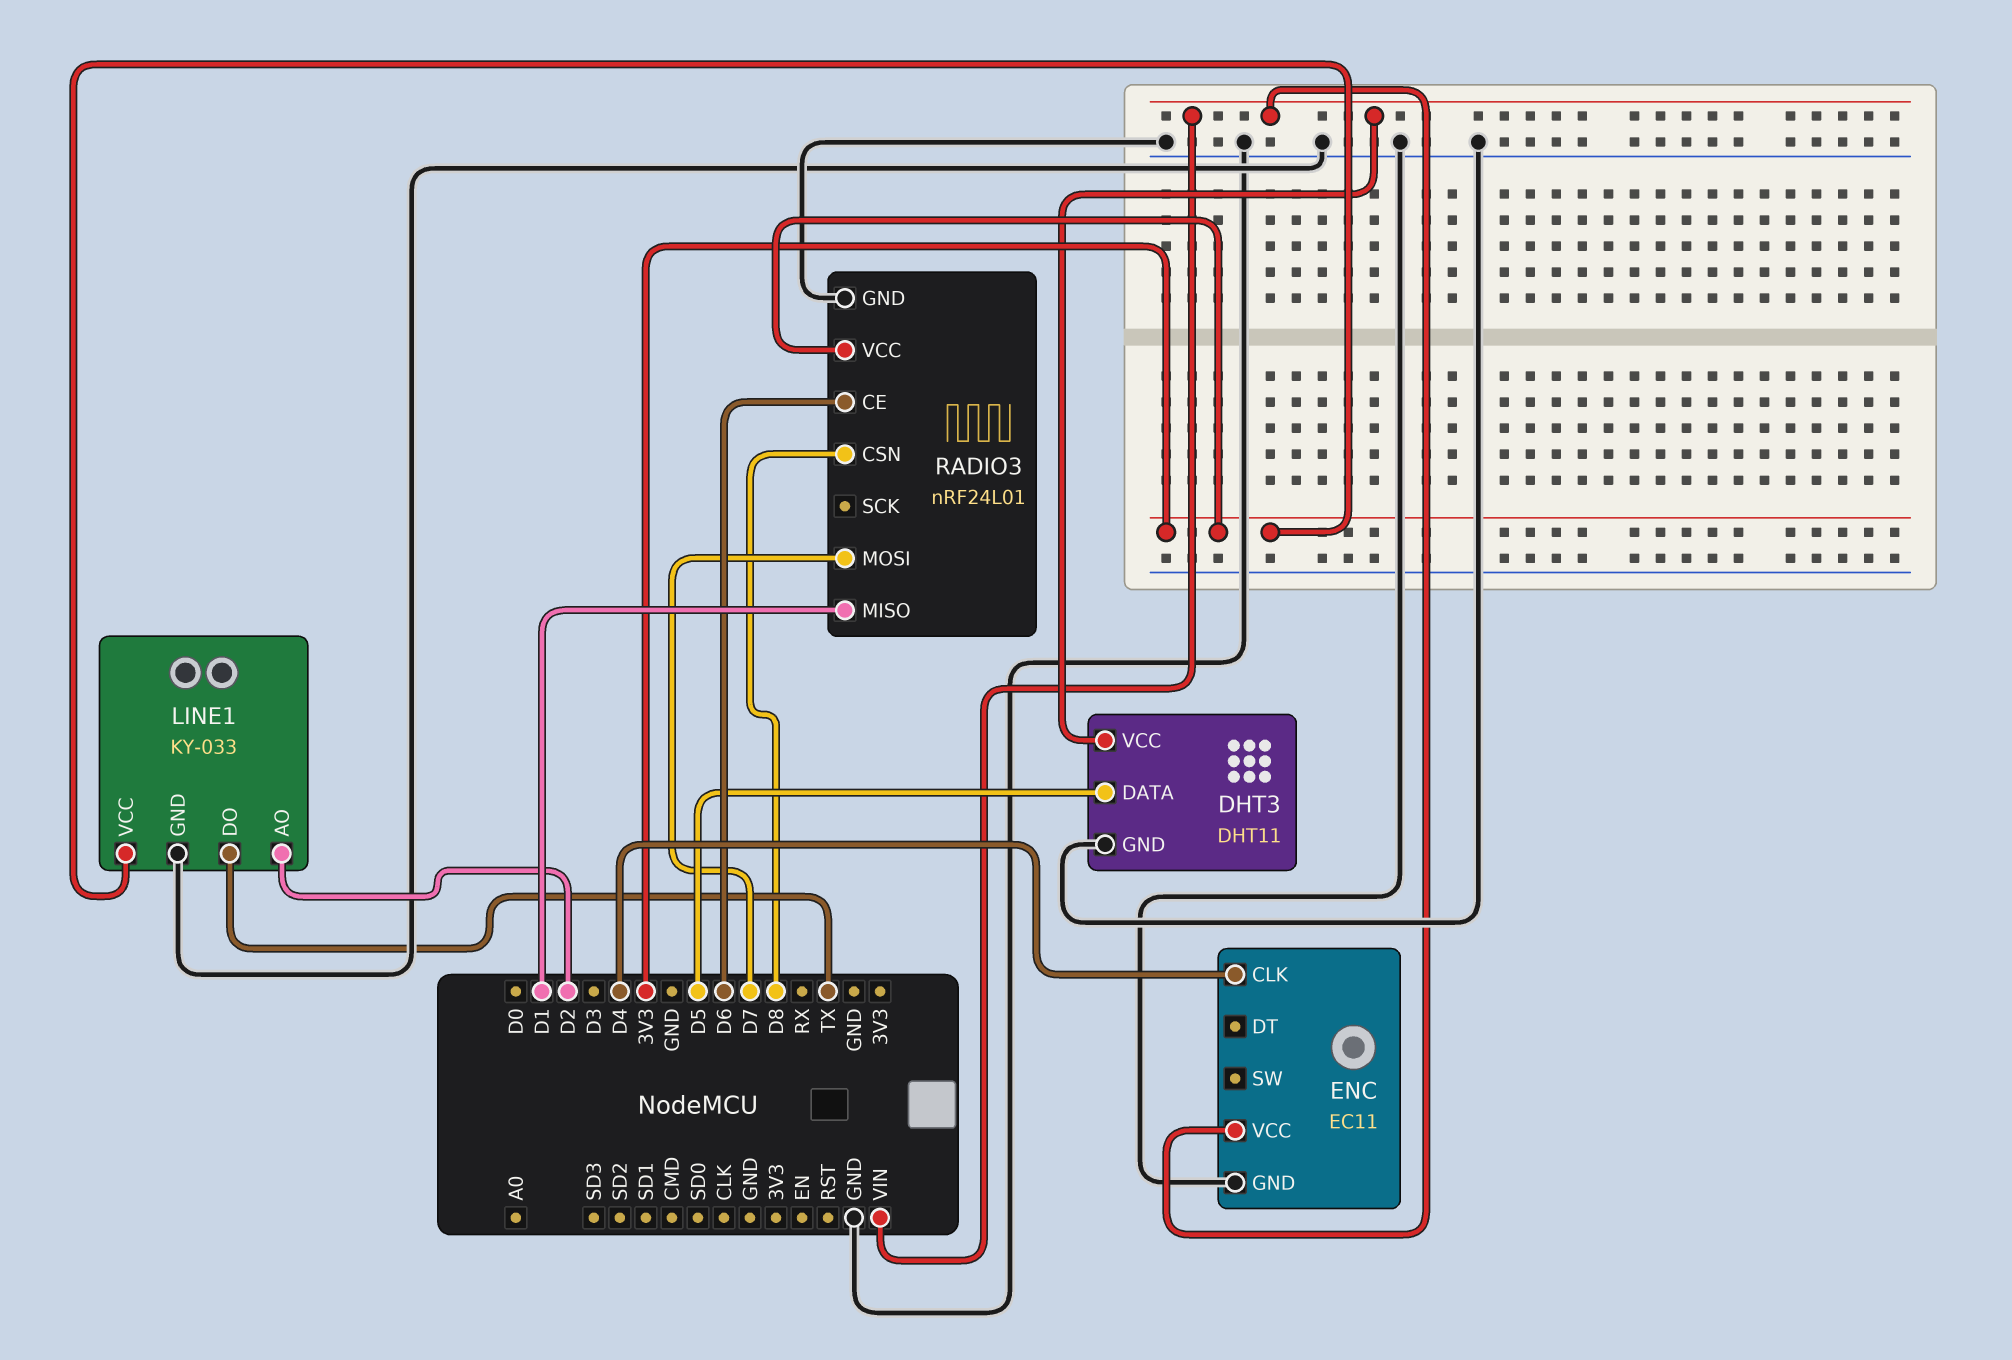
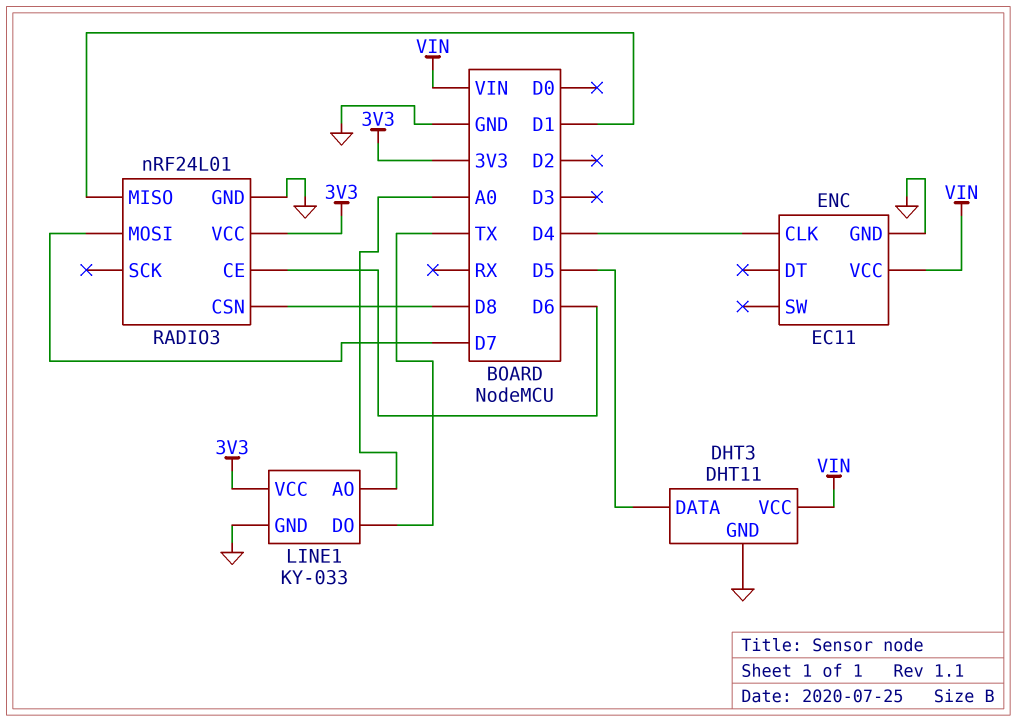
LINE1 pin AO: D2 -> A0

